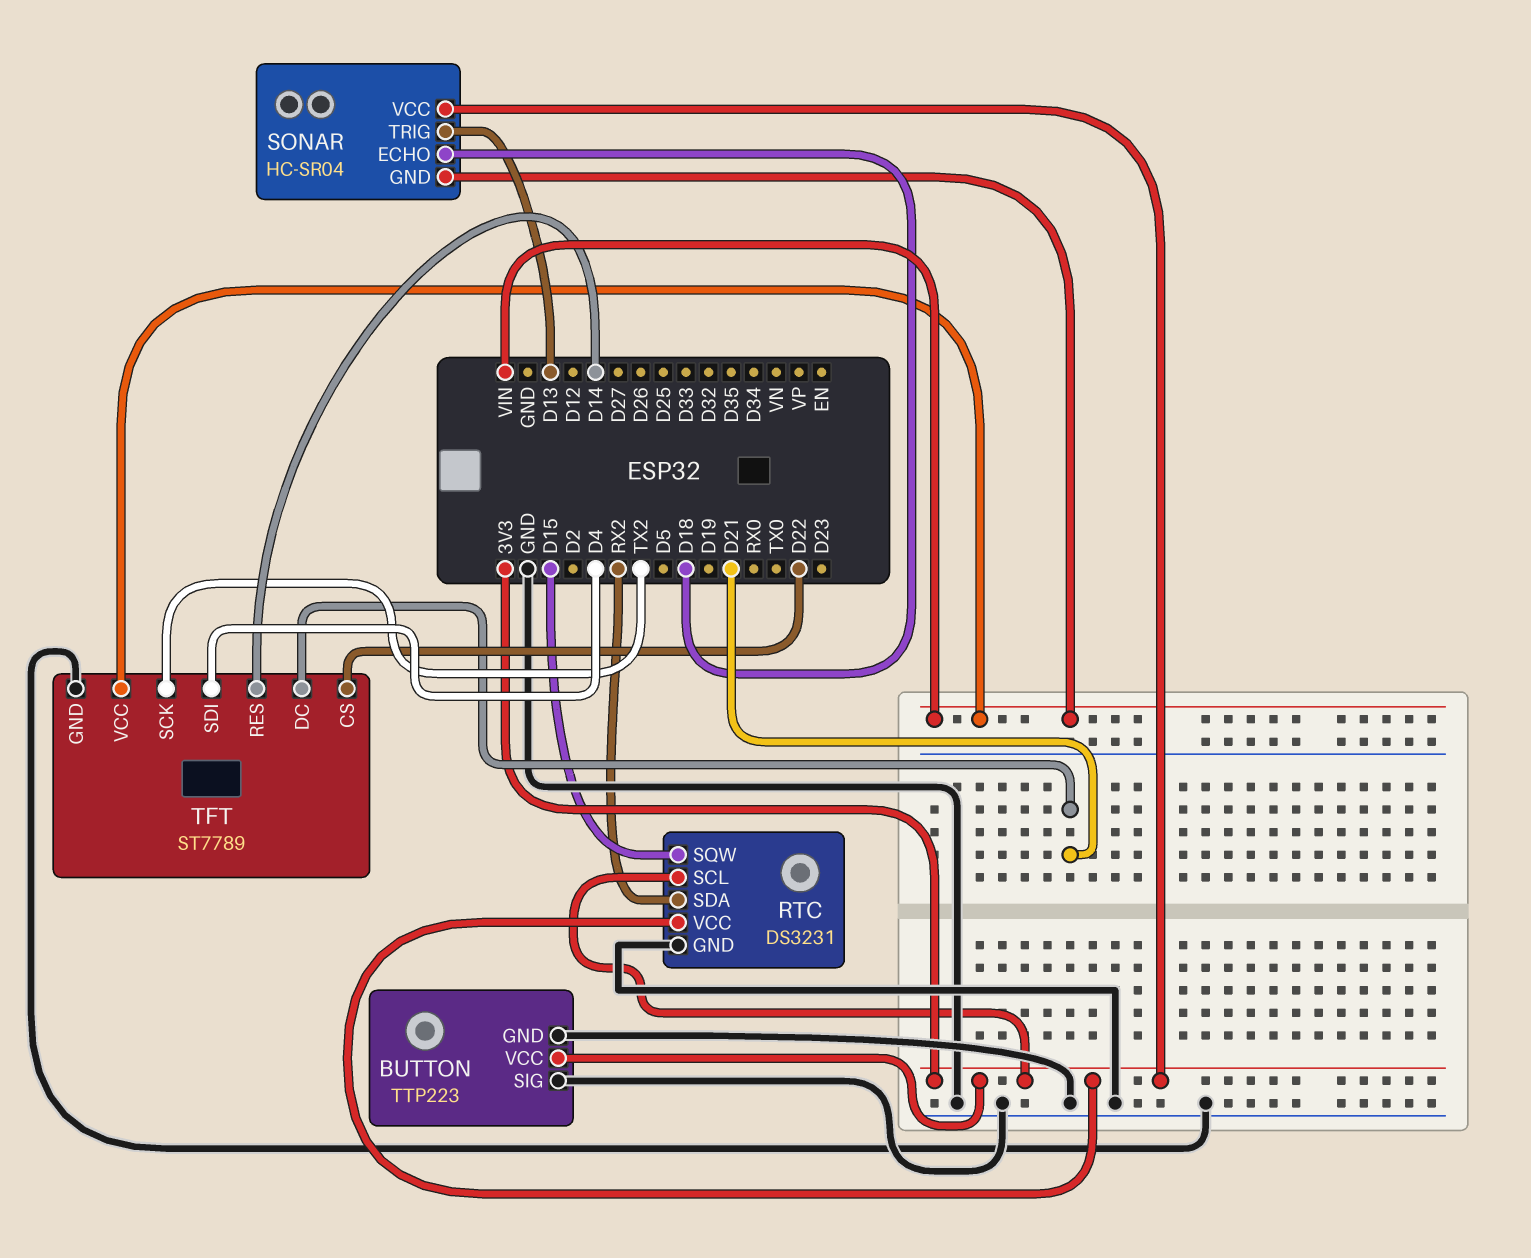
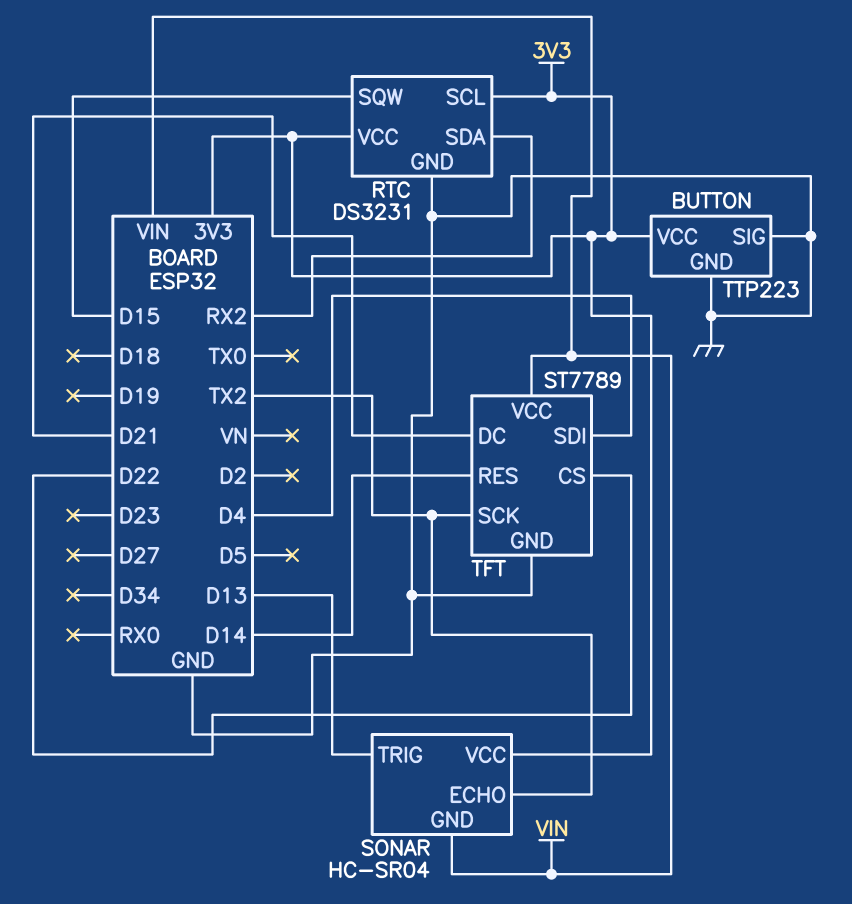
SONAR pin ECHO: D18 -> TX2

